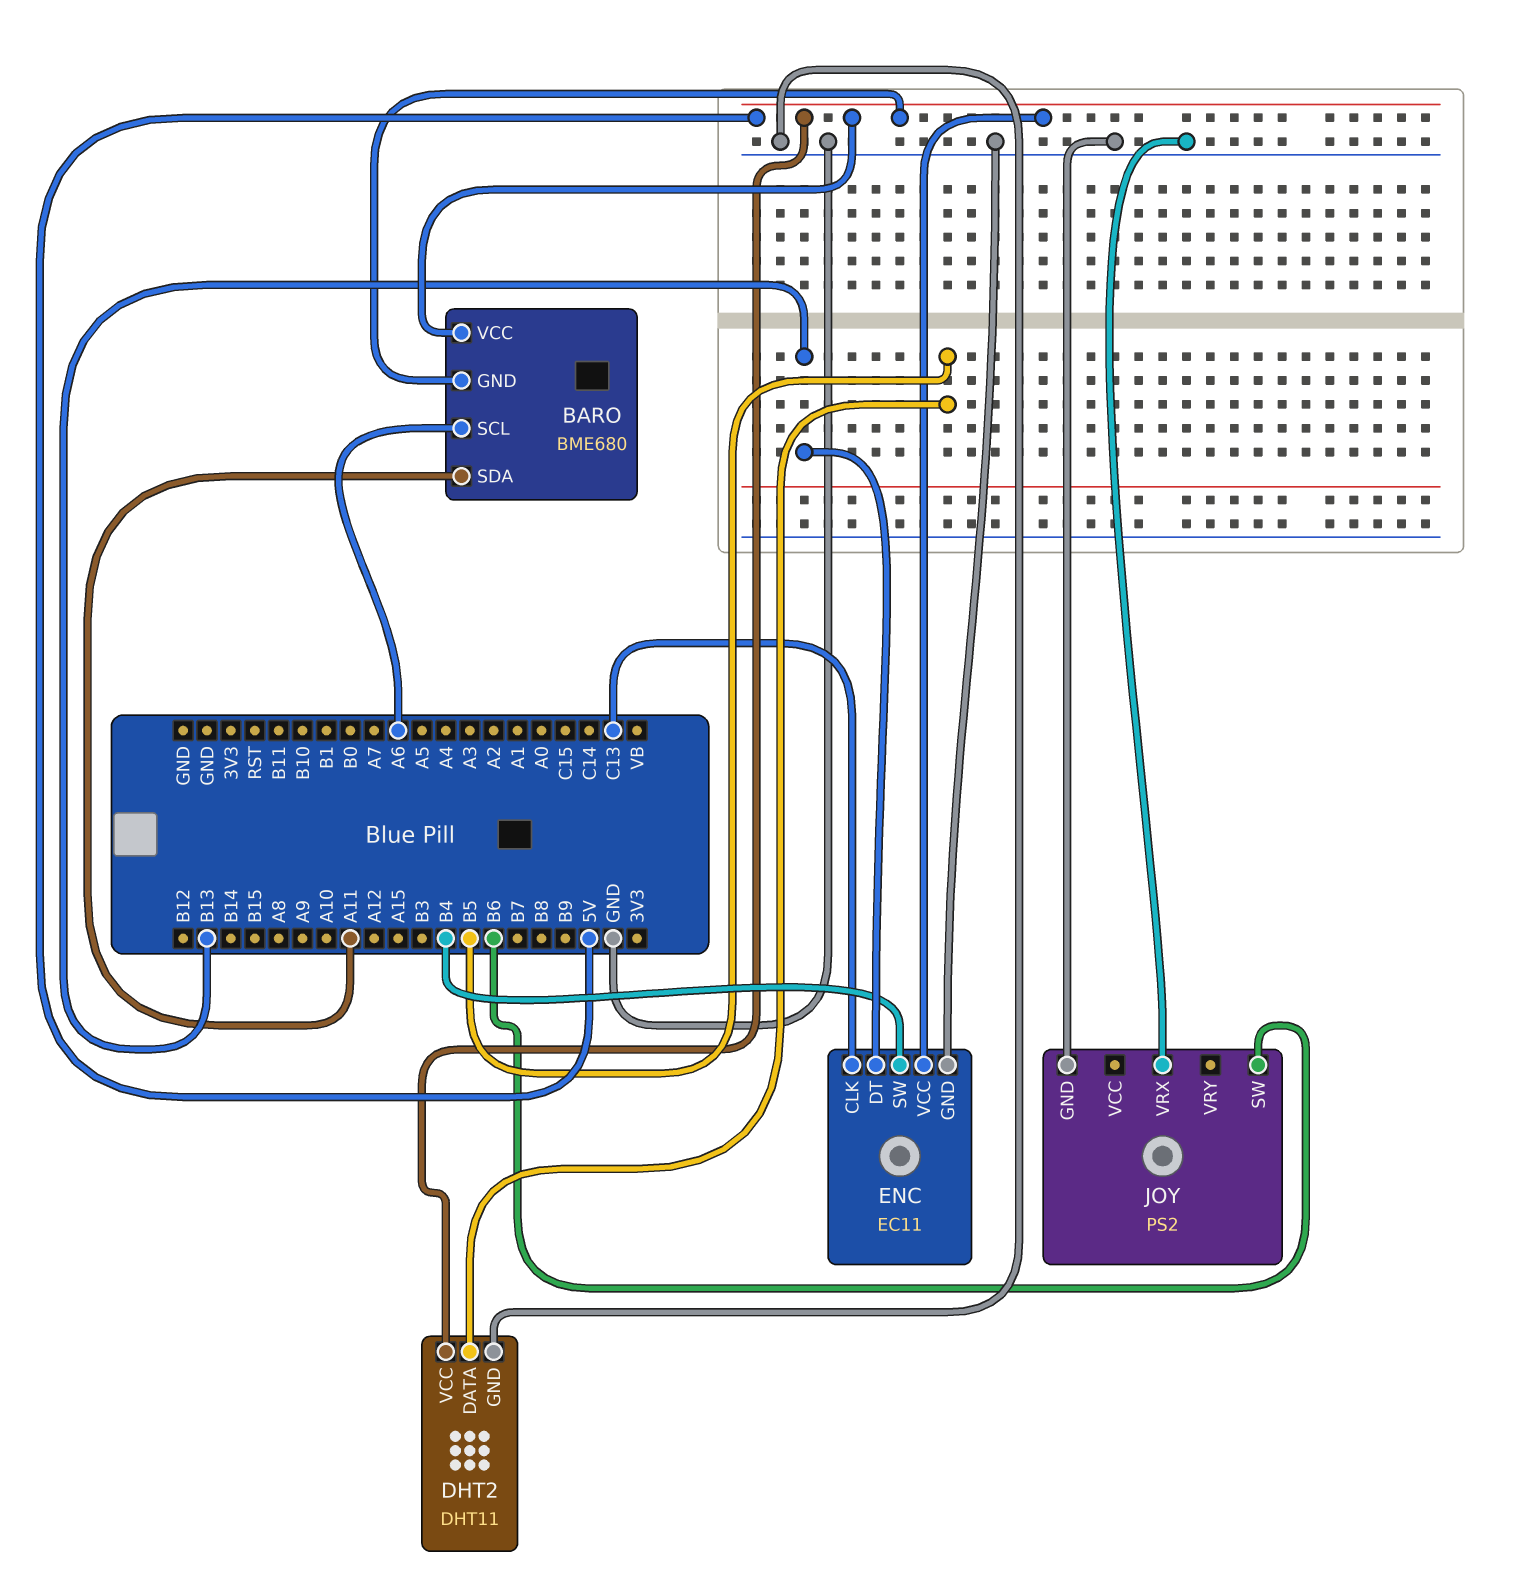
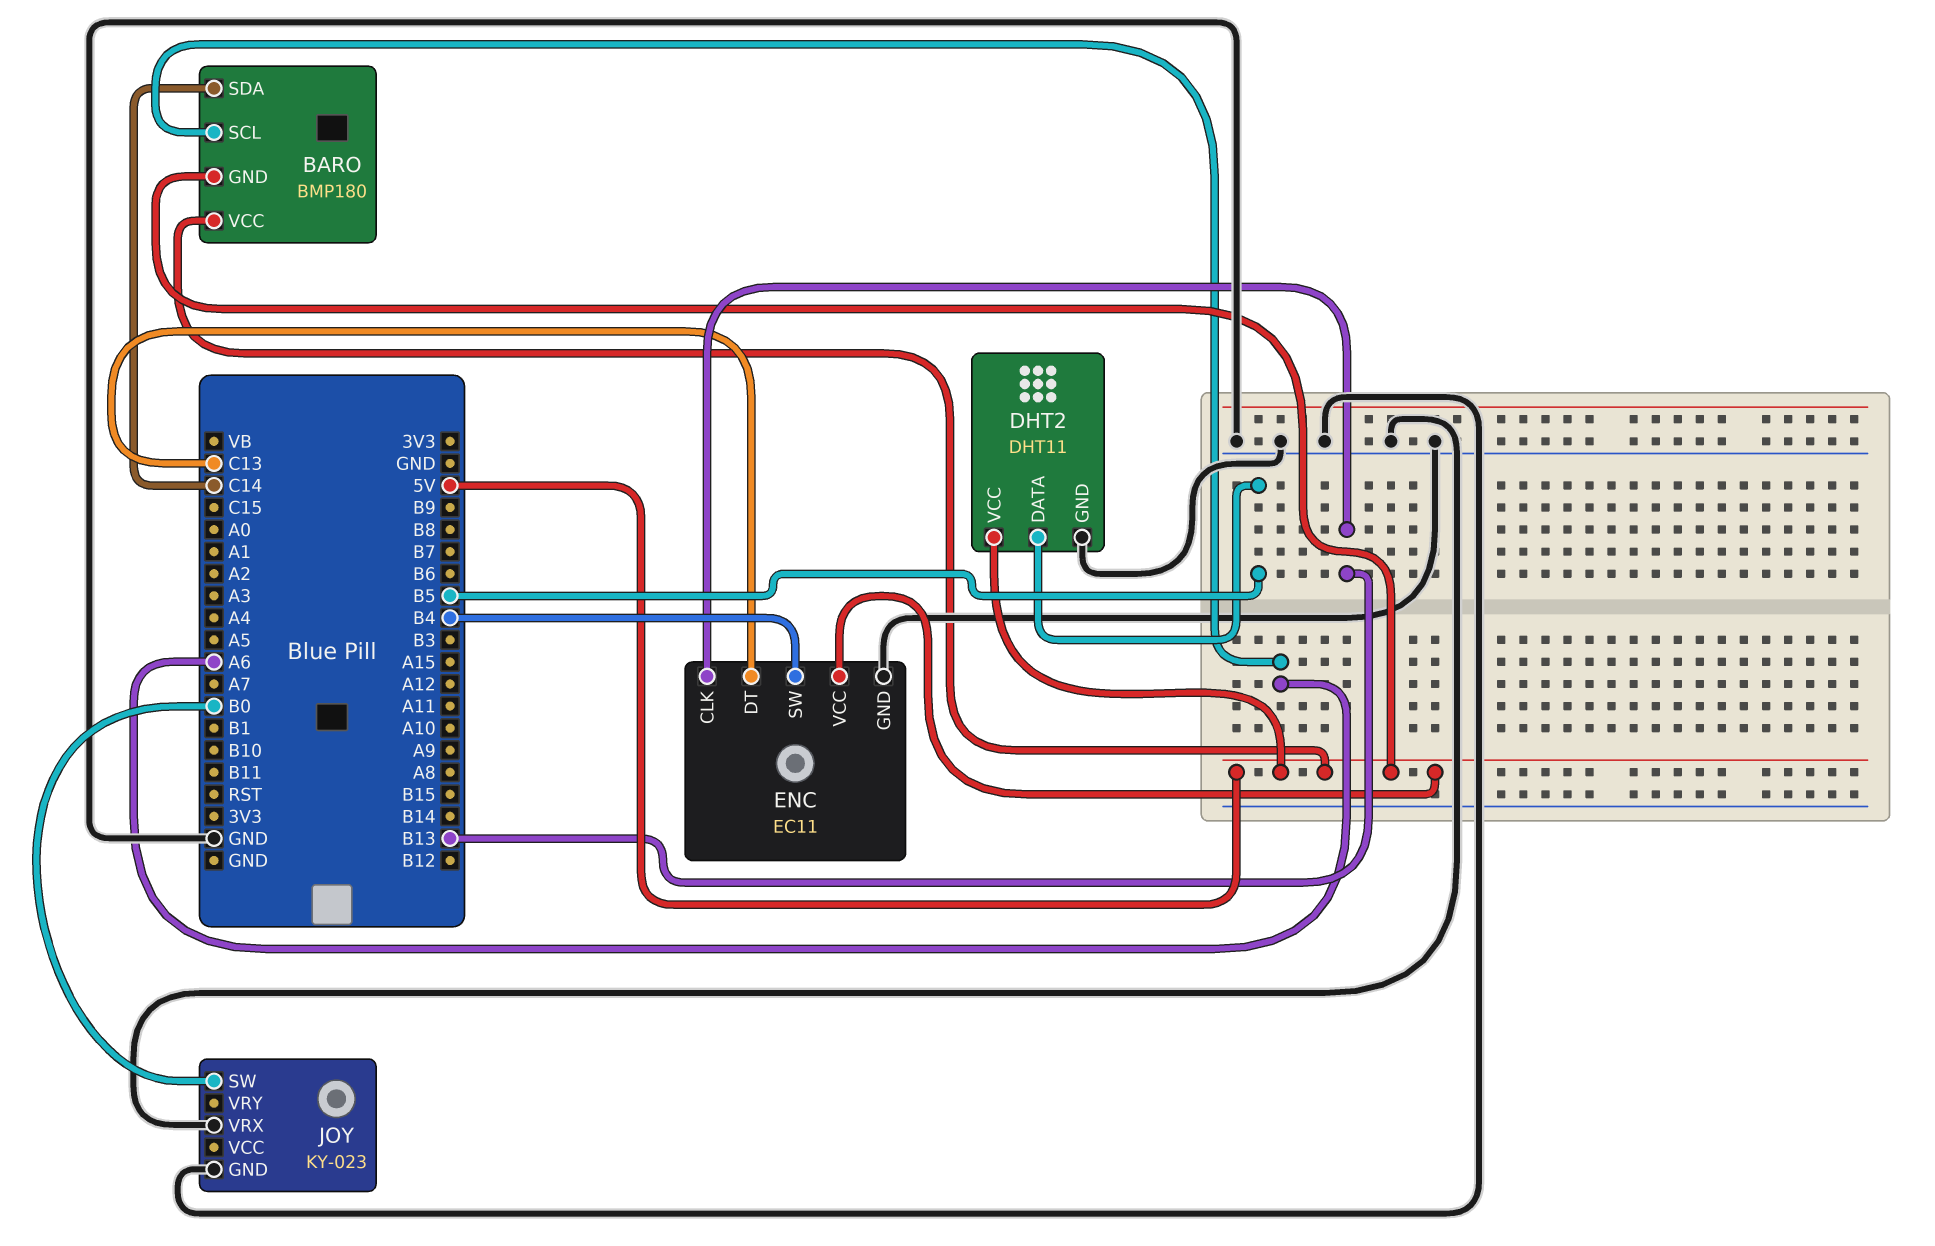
BARO: BME680 -> BMP180
BARO pin SDA: A11 -> C14
ENC pin CLK: C13 -> B13
ENC pin DT: B13 -> C13
JOY: PS2 -> KY-023
JOY pin SW: B6 -> B0

